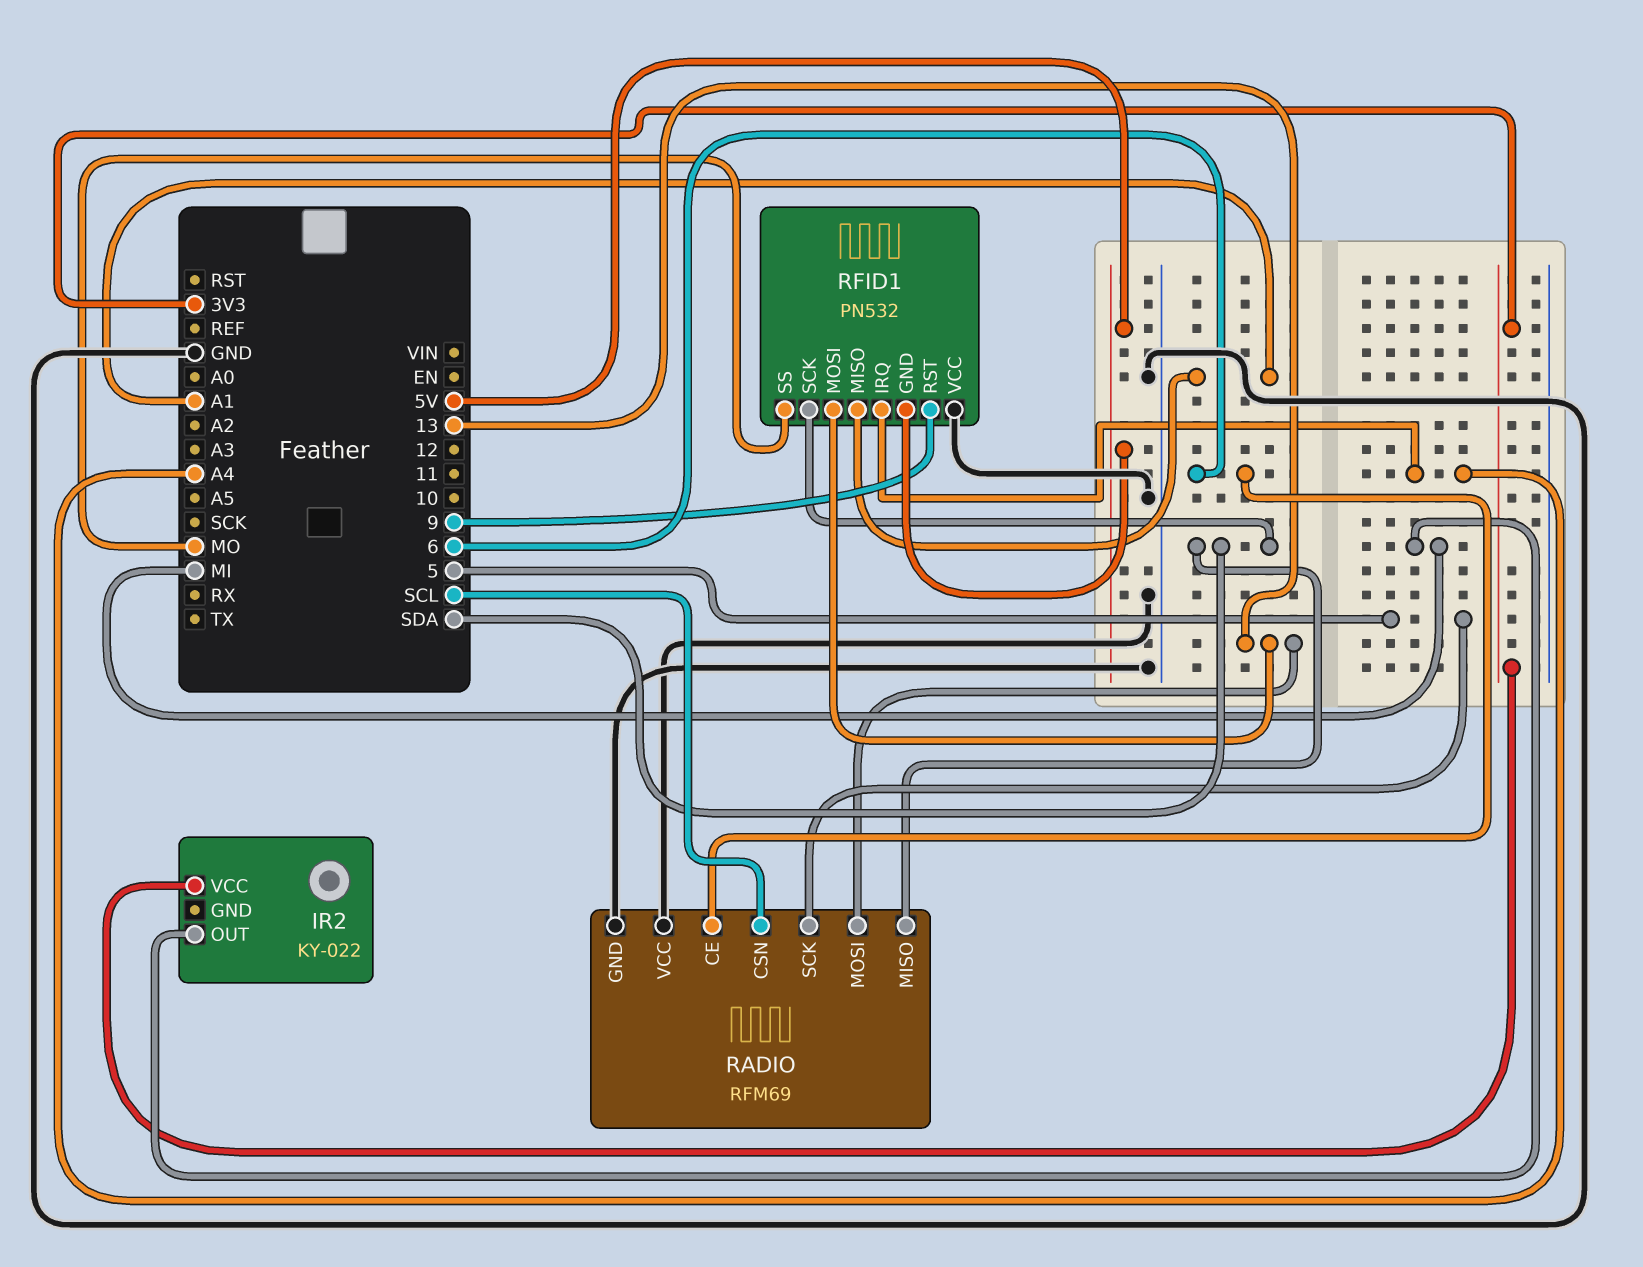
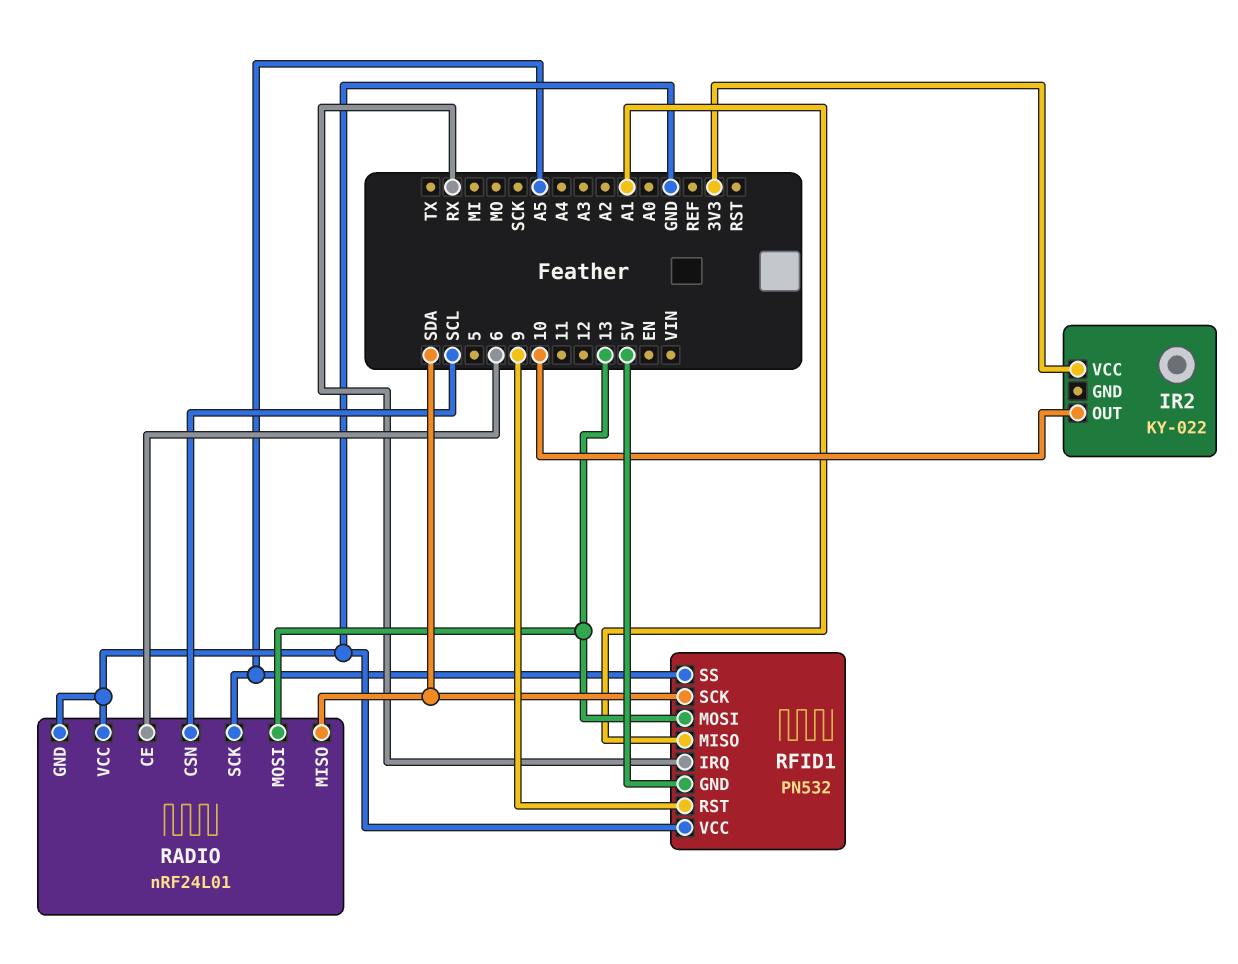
IR2 pin OUT: MI -> 10
RADIO: RFM69 -> nRF24L01
RADIO pin SCK: 5 -> A5
RFID1 pin IRQ: A4 -> RX
RFID1 pin SS: MO -> A5

